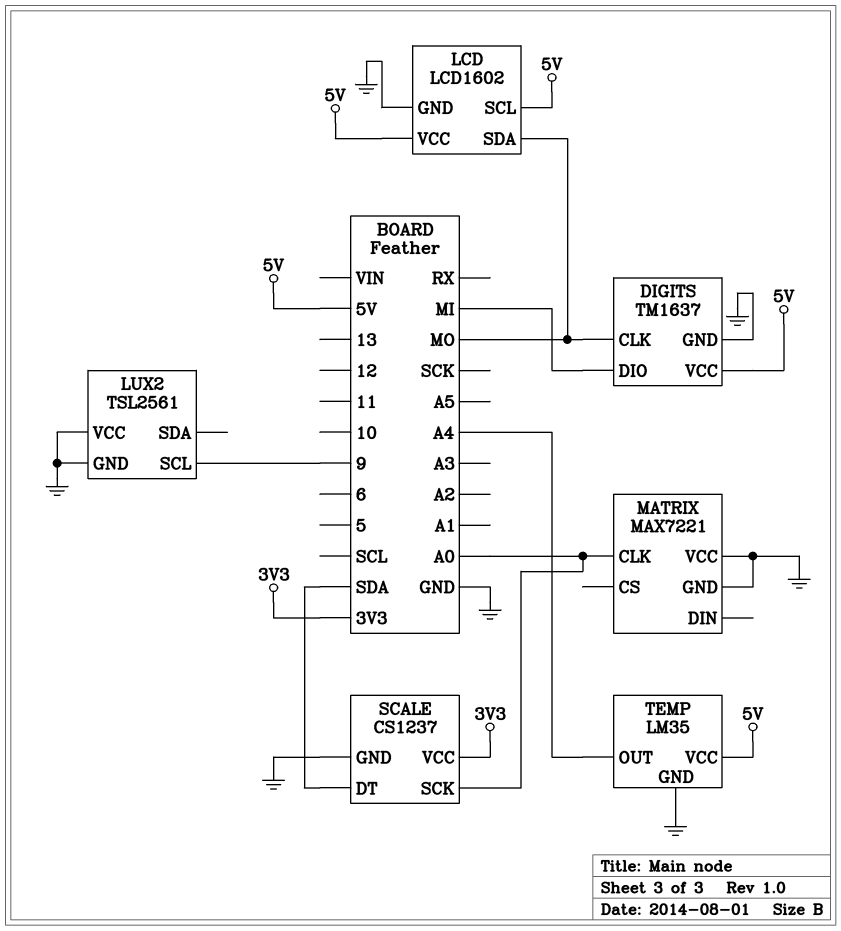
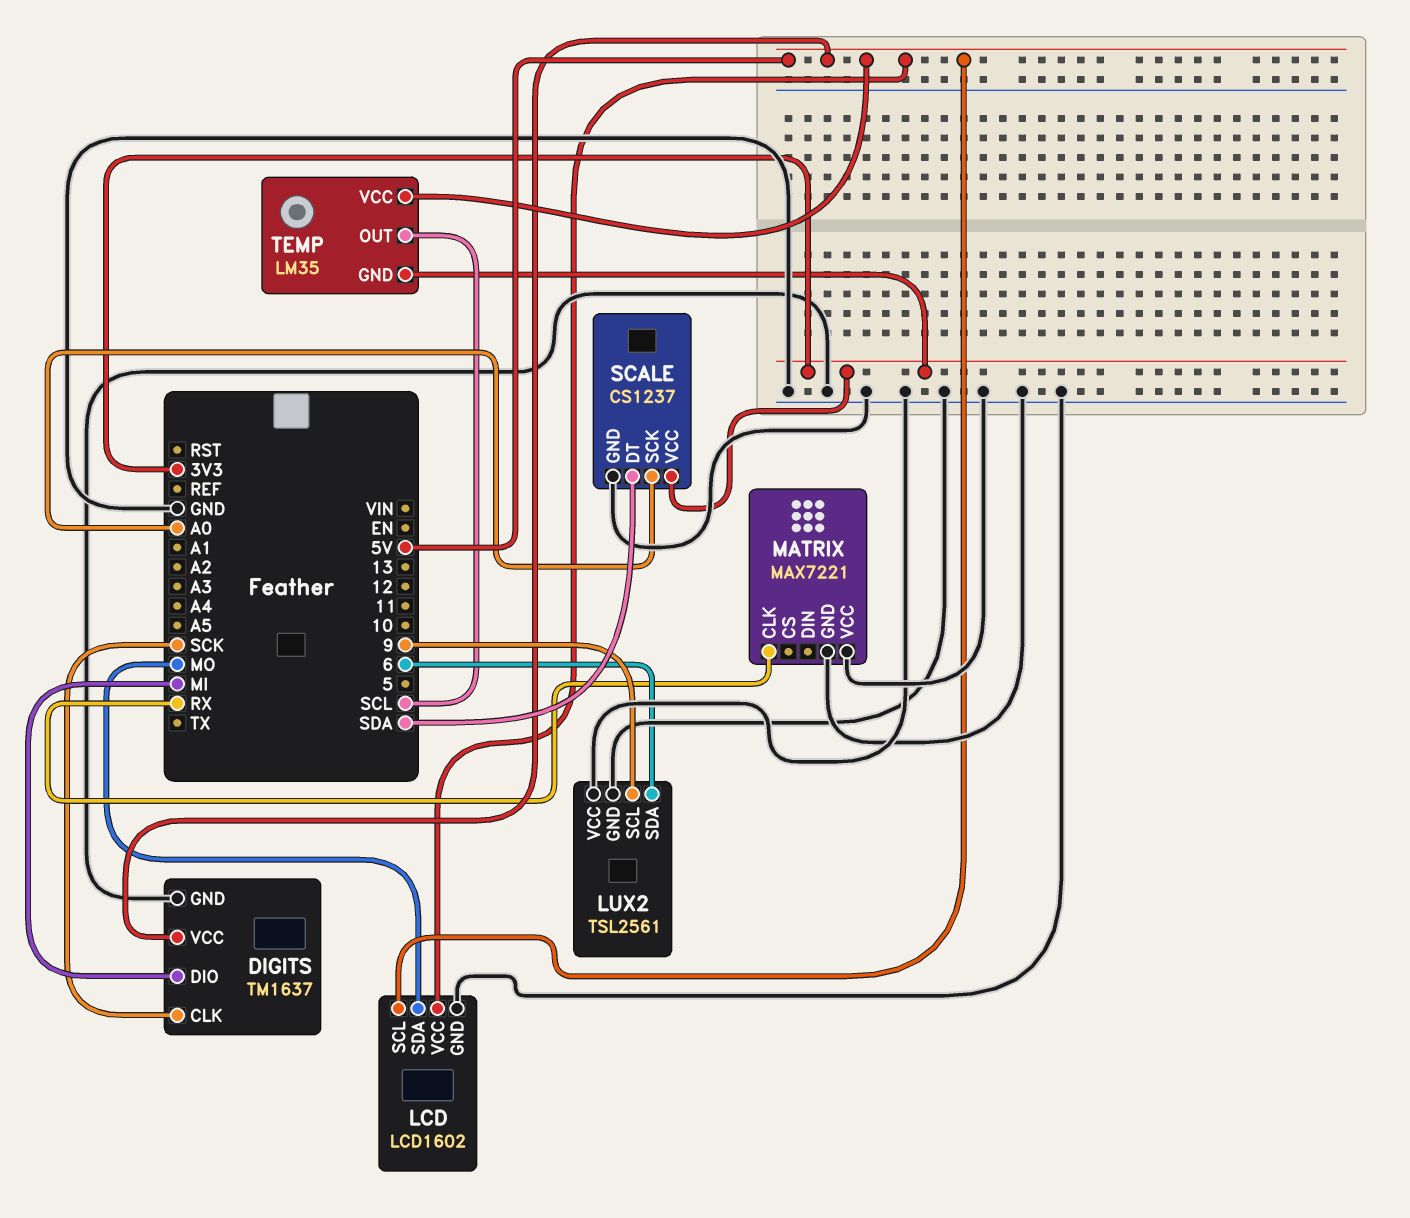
DIGITS pin CLK: MO -> SCK
LUX2 pin SDA: none -> 6
MATRIX pin CLK: A0 -> RX
TEMP pin GND: GND -> 3V3
TEMP pin OUT: A4 -> SCL

